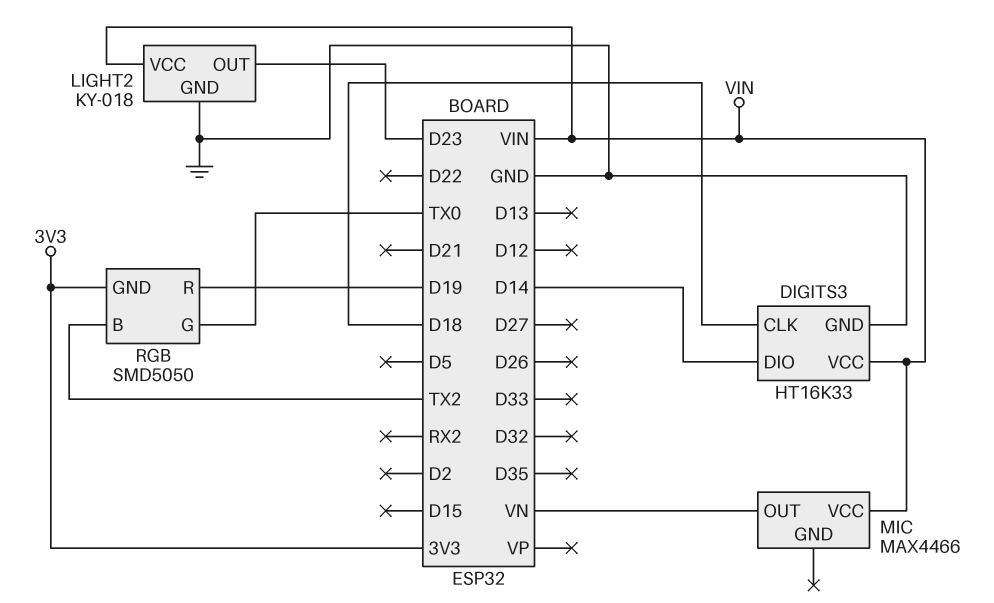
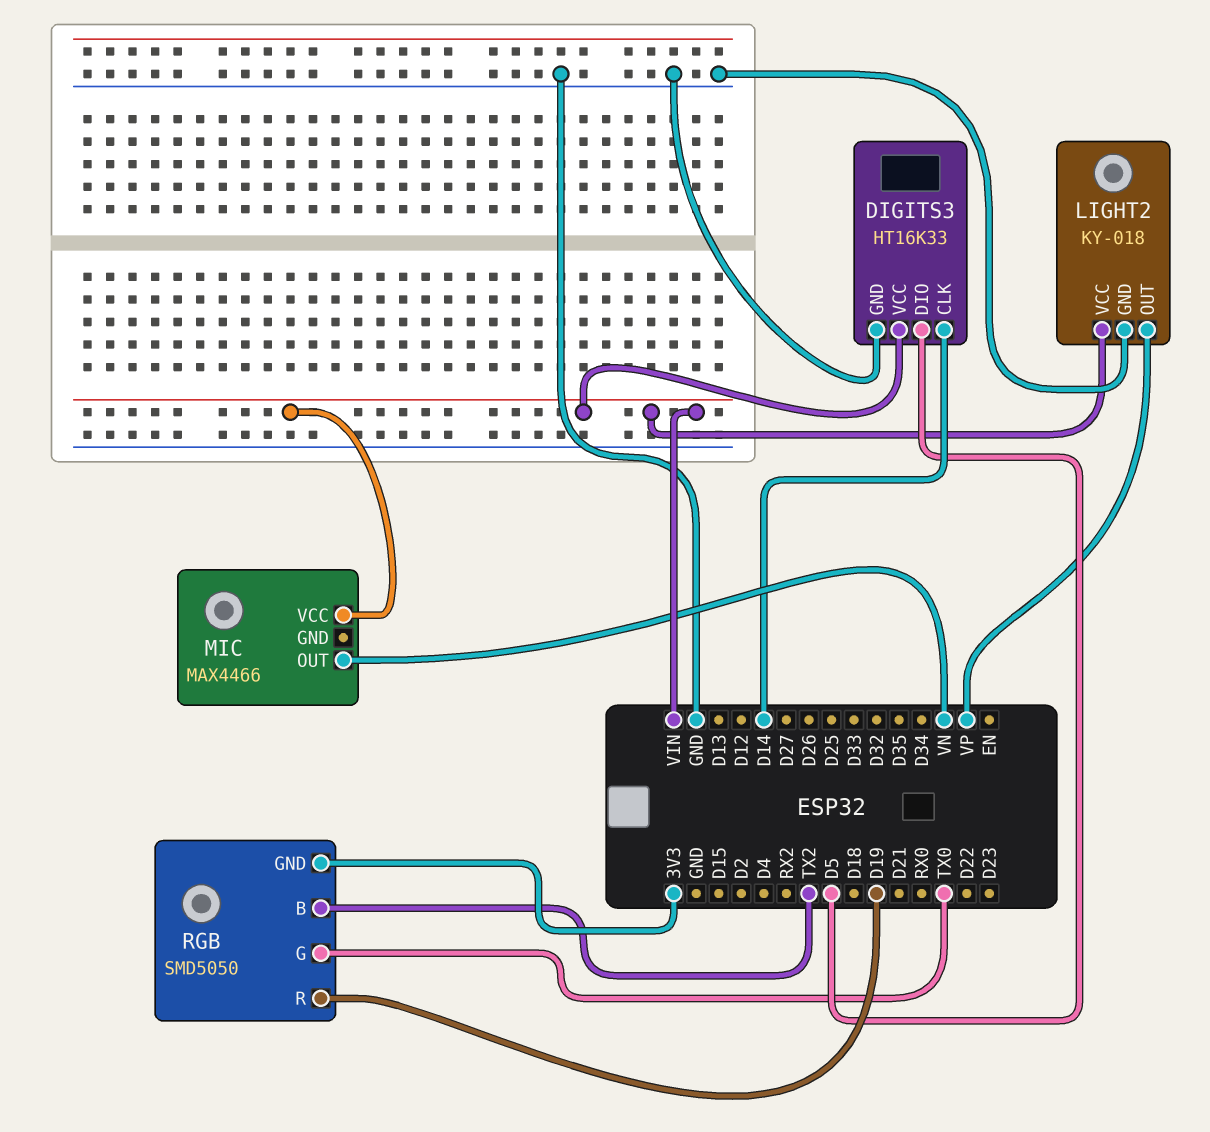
DIGITS3 pin CLK: D18 -> D14
DIGITS3 pin DIO: D14 -> D5
LIGHT2 pin OUT: D23 -> VP

